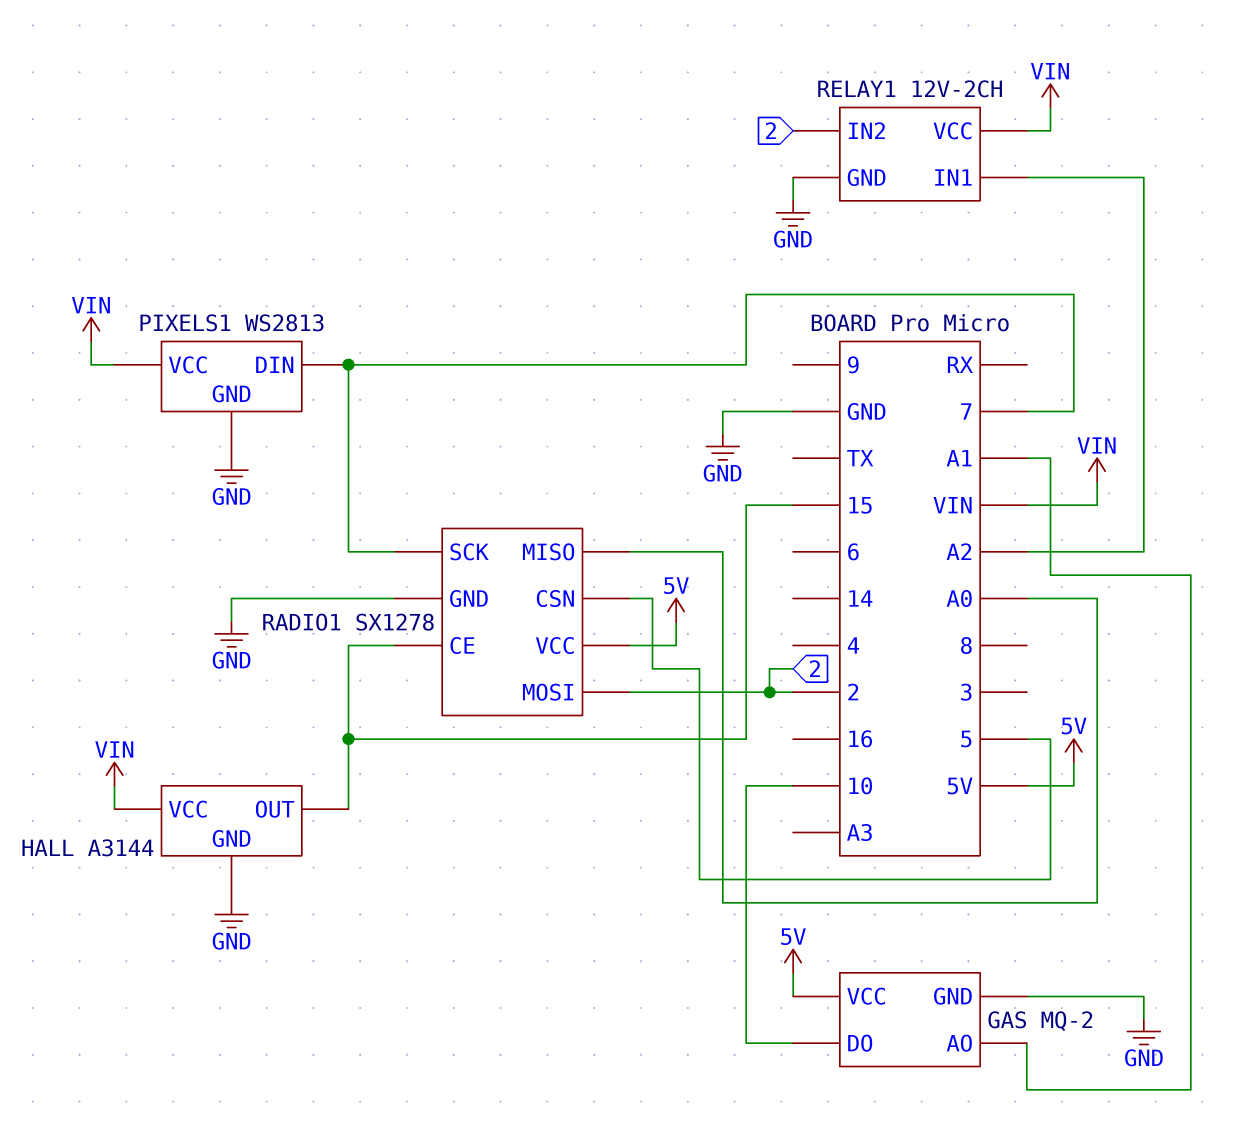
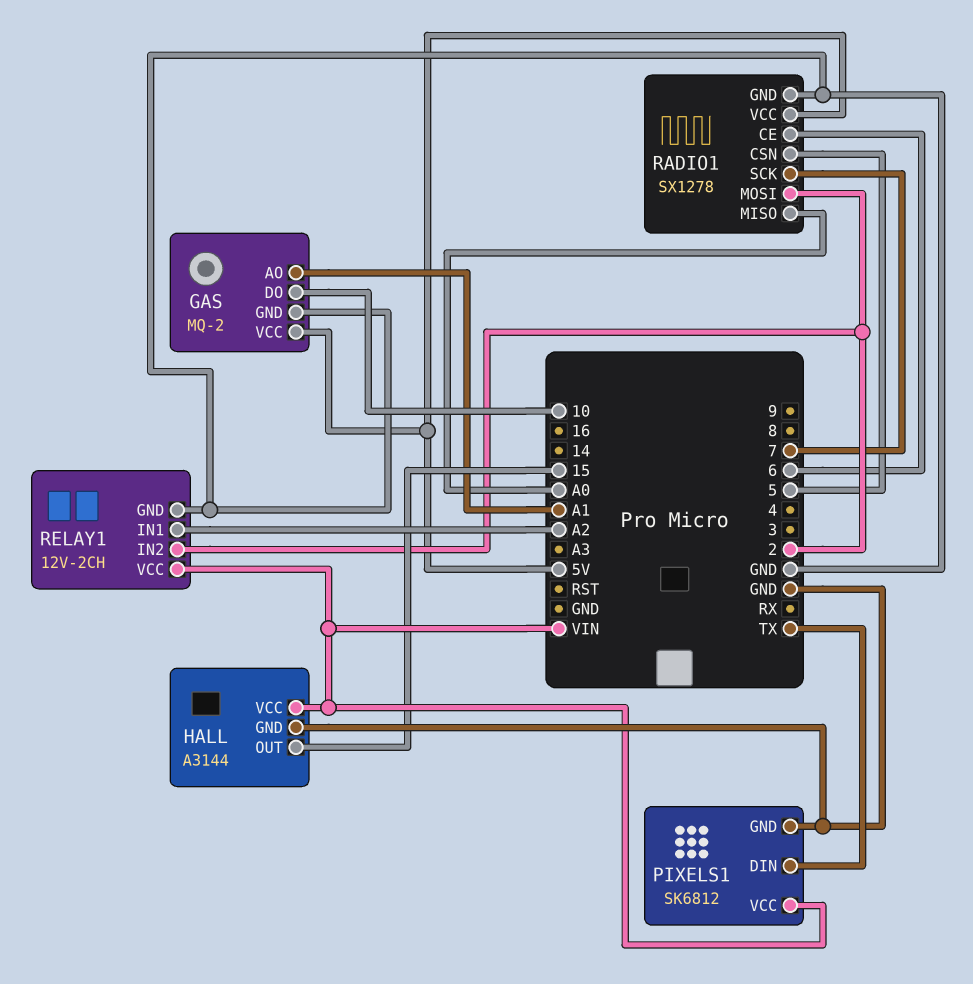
PIXELS1: WS2813 -> SK6812
PIXELS1 pin DIN: 7 -> TX
RADIO1 pin CE: 15 -> 6

